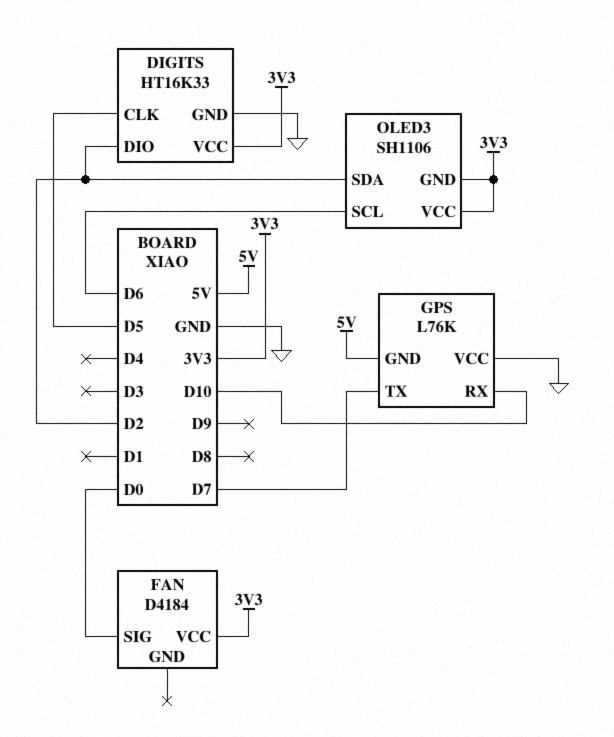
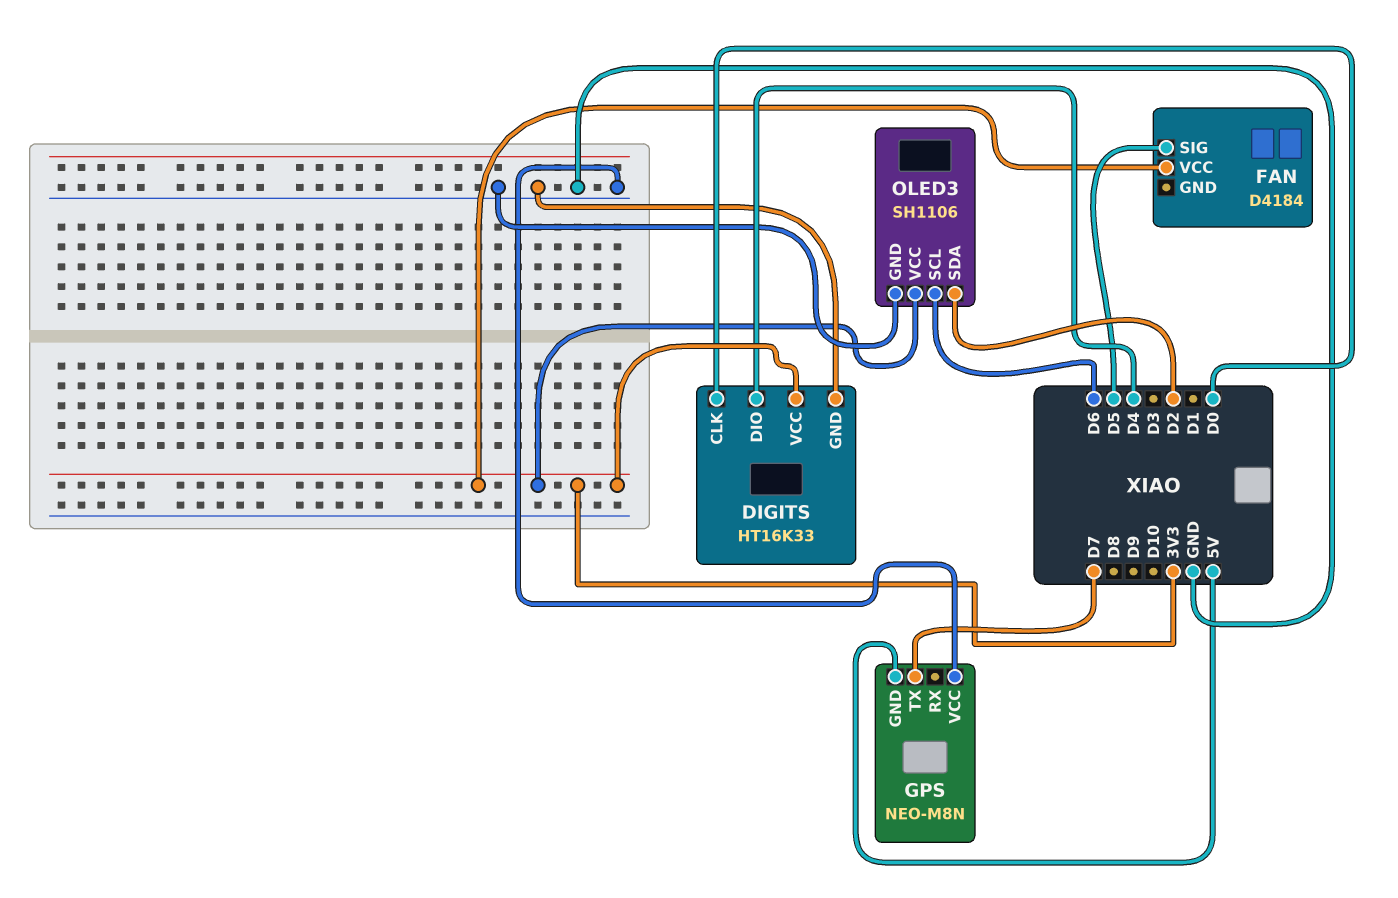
DIGITS pin CLK: D5 -> D0
DIGITS pin DIO: D2 -> D4
FAN pin SIG: D0 -> D5
GPS: L76K -> NEO-M8N
GPS pin RX: D10 -> none
OLED3 pin GND: 3V3 -> GND

